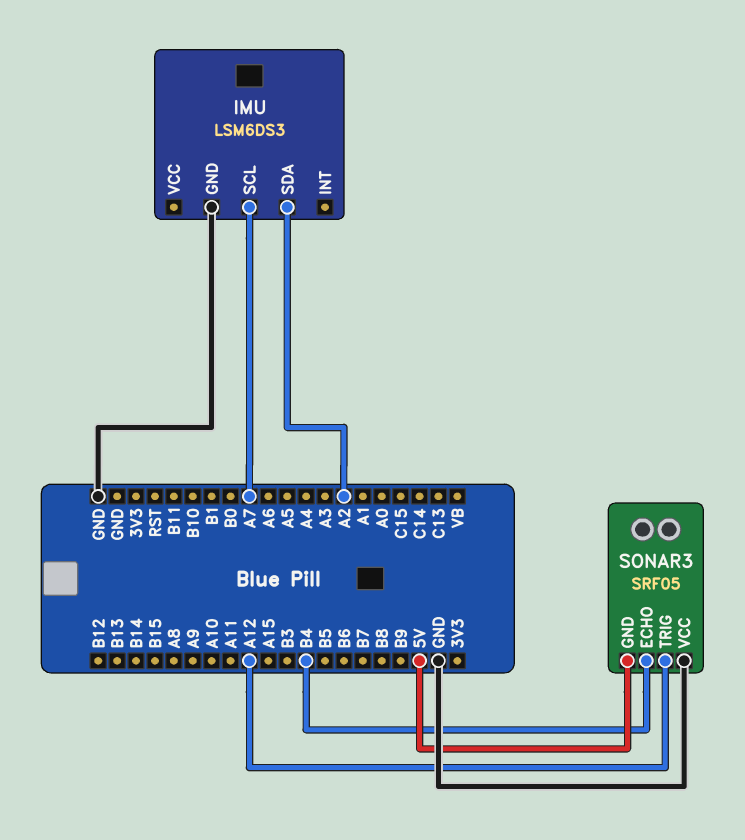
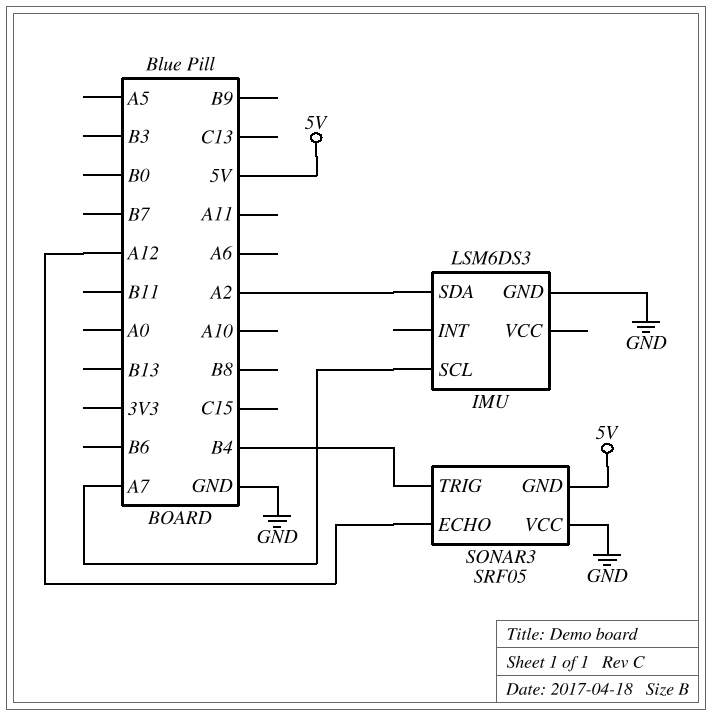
SONAR3 pin ECHO: B4 -> A12
SONAR3 pin TRIG: A12 -> B4

